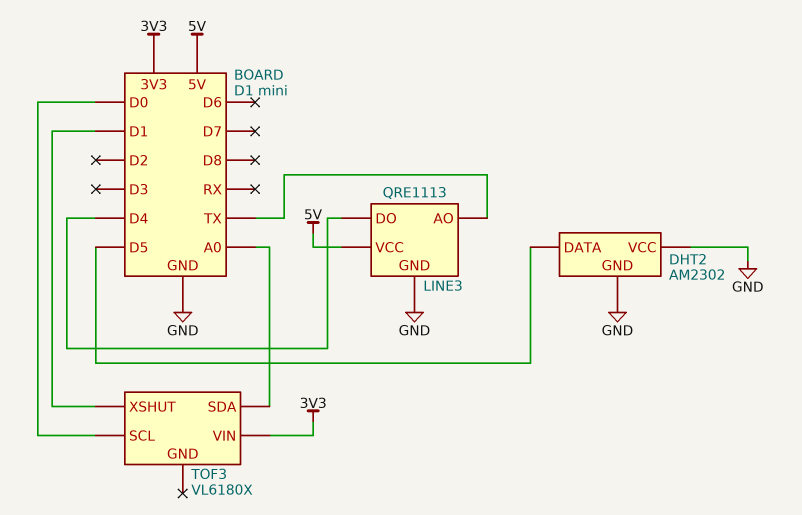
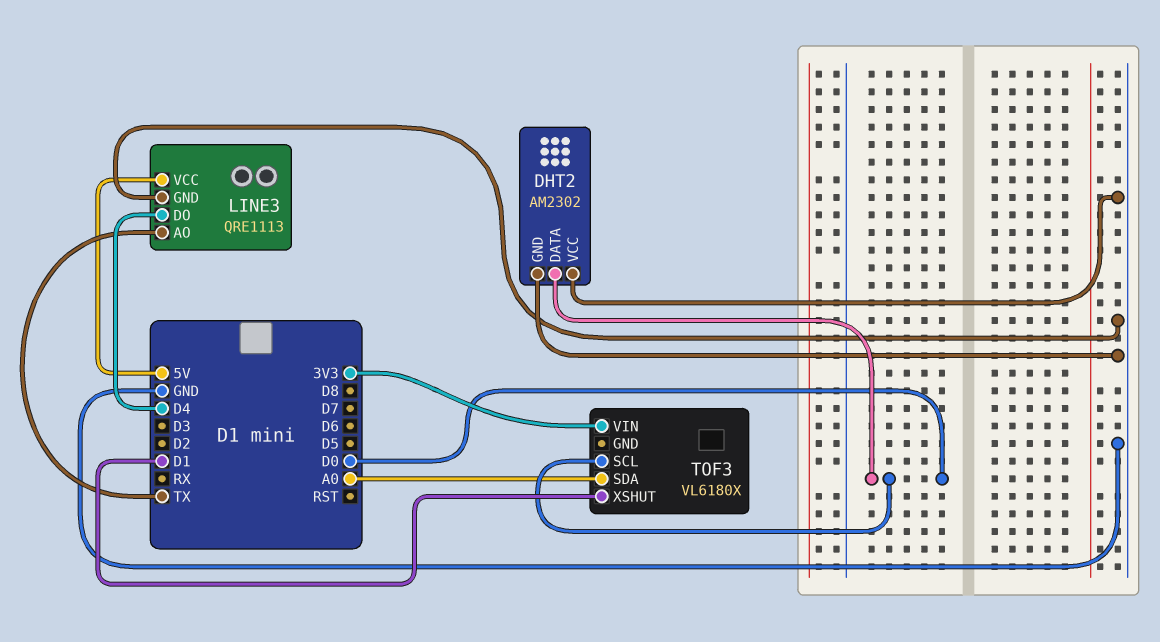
DHT2 pin DATA: D5 -> D0

